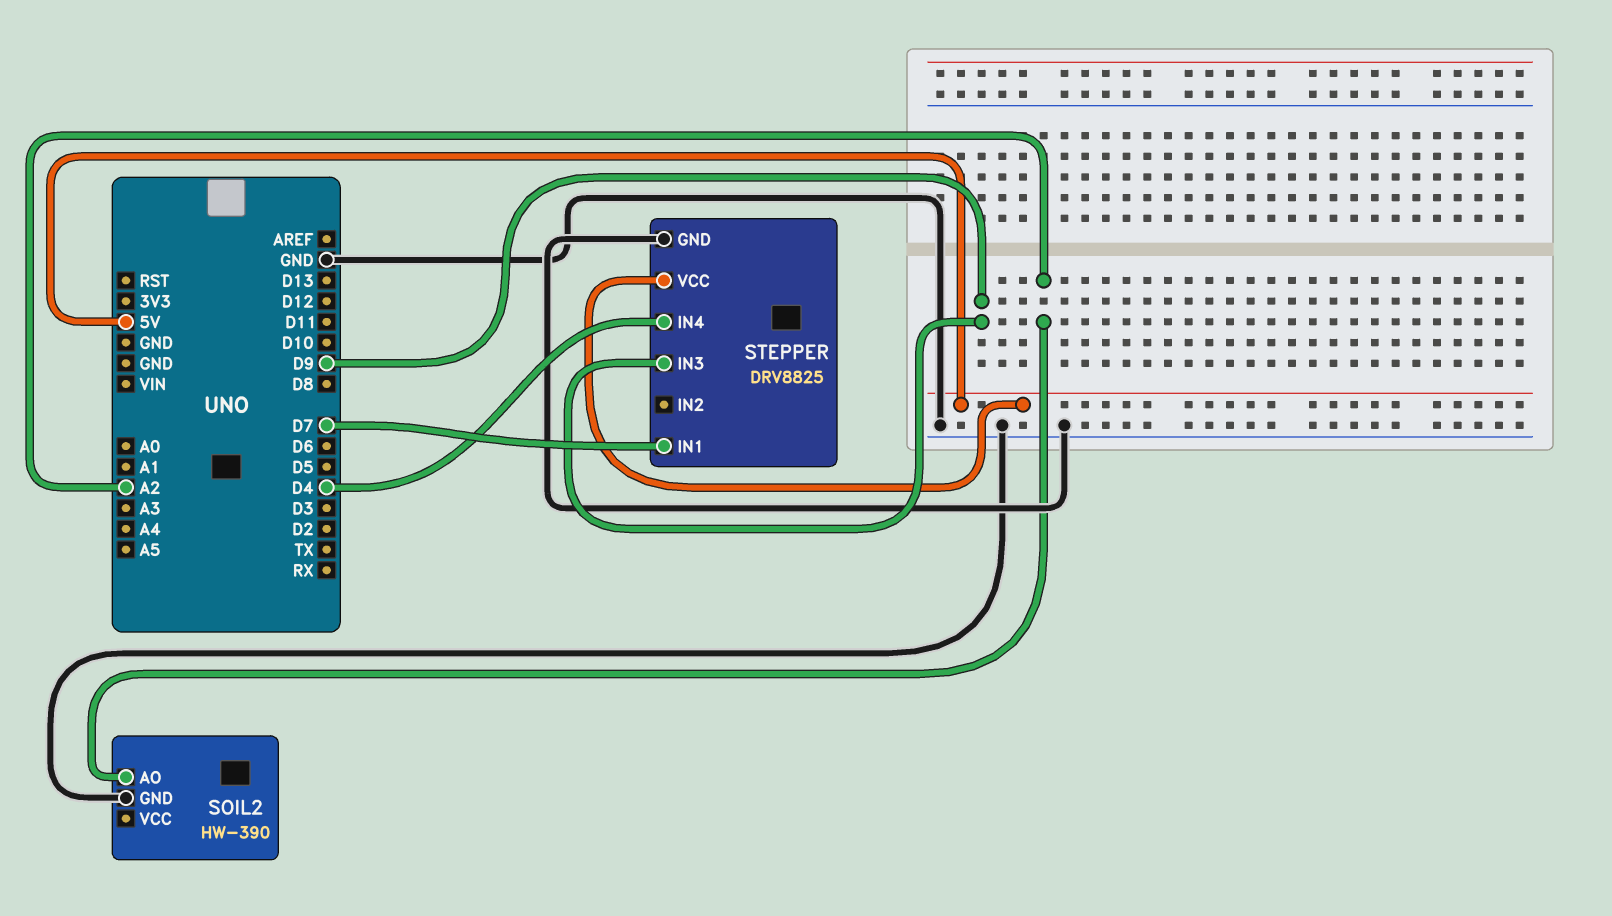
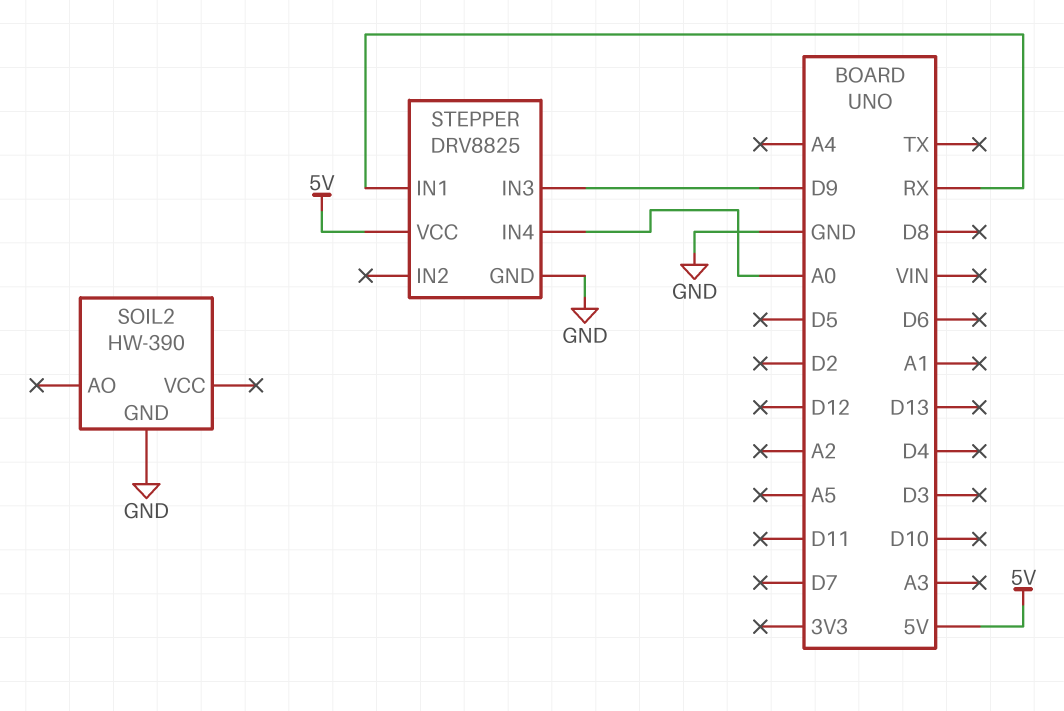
SOIL2 pin AO: A2 -> none
STEPPER pin IN1: D7 -> RX
STEPPER pin IN4: D4 -> A0

